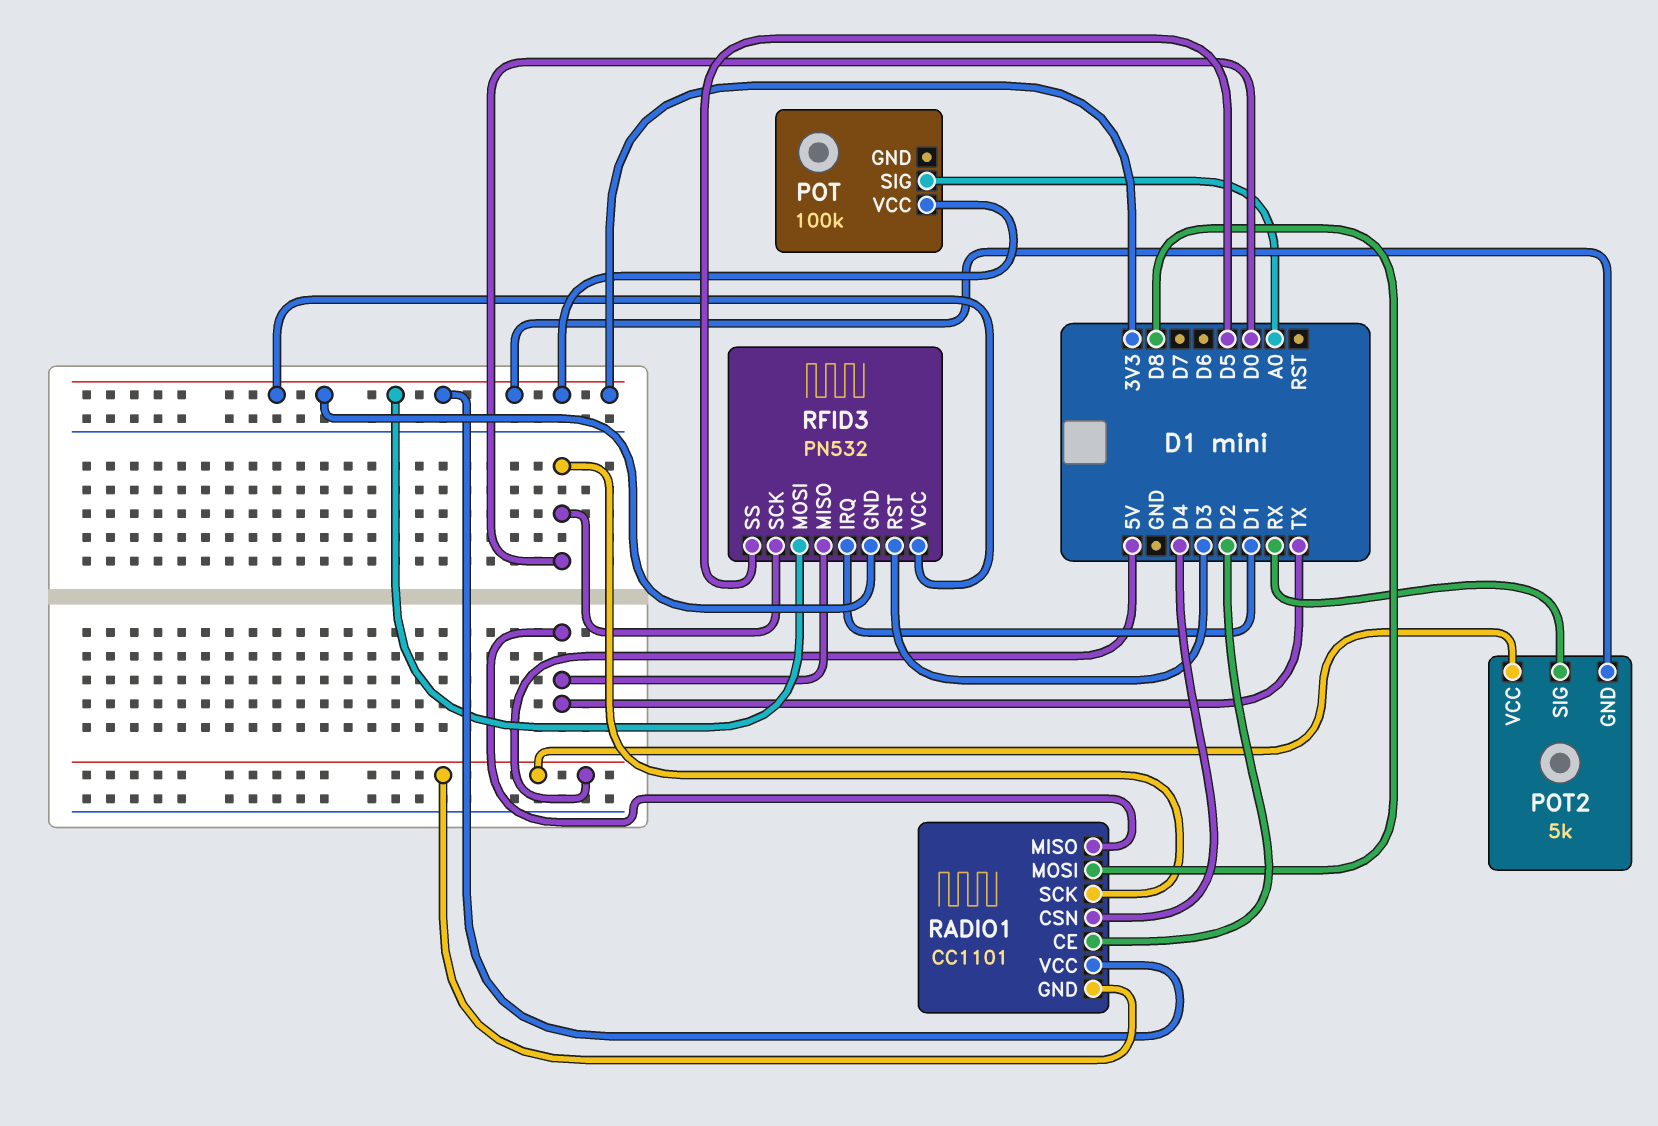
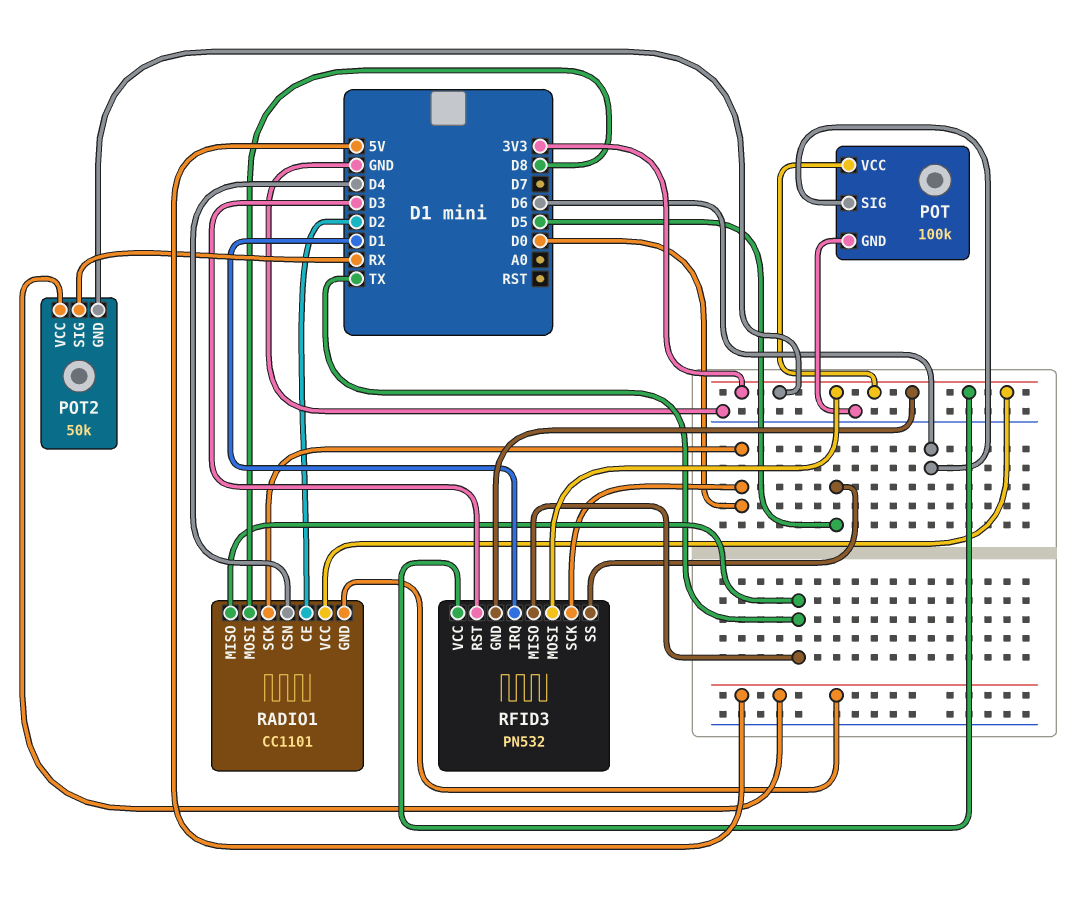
POT pin GND: none -> GND
POT pin SIG: A0 -> D6
POT2: 5k -> 50k

